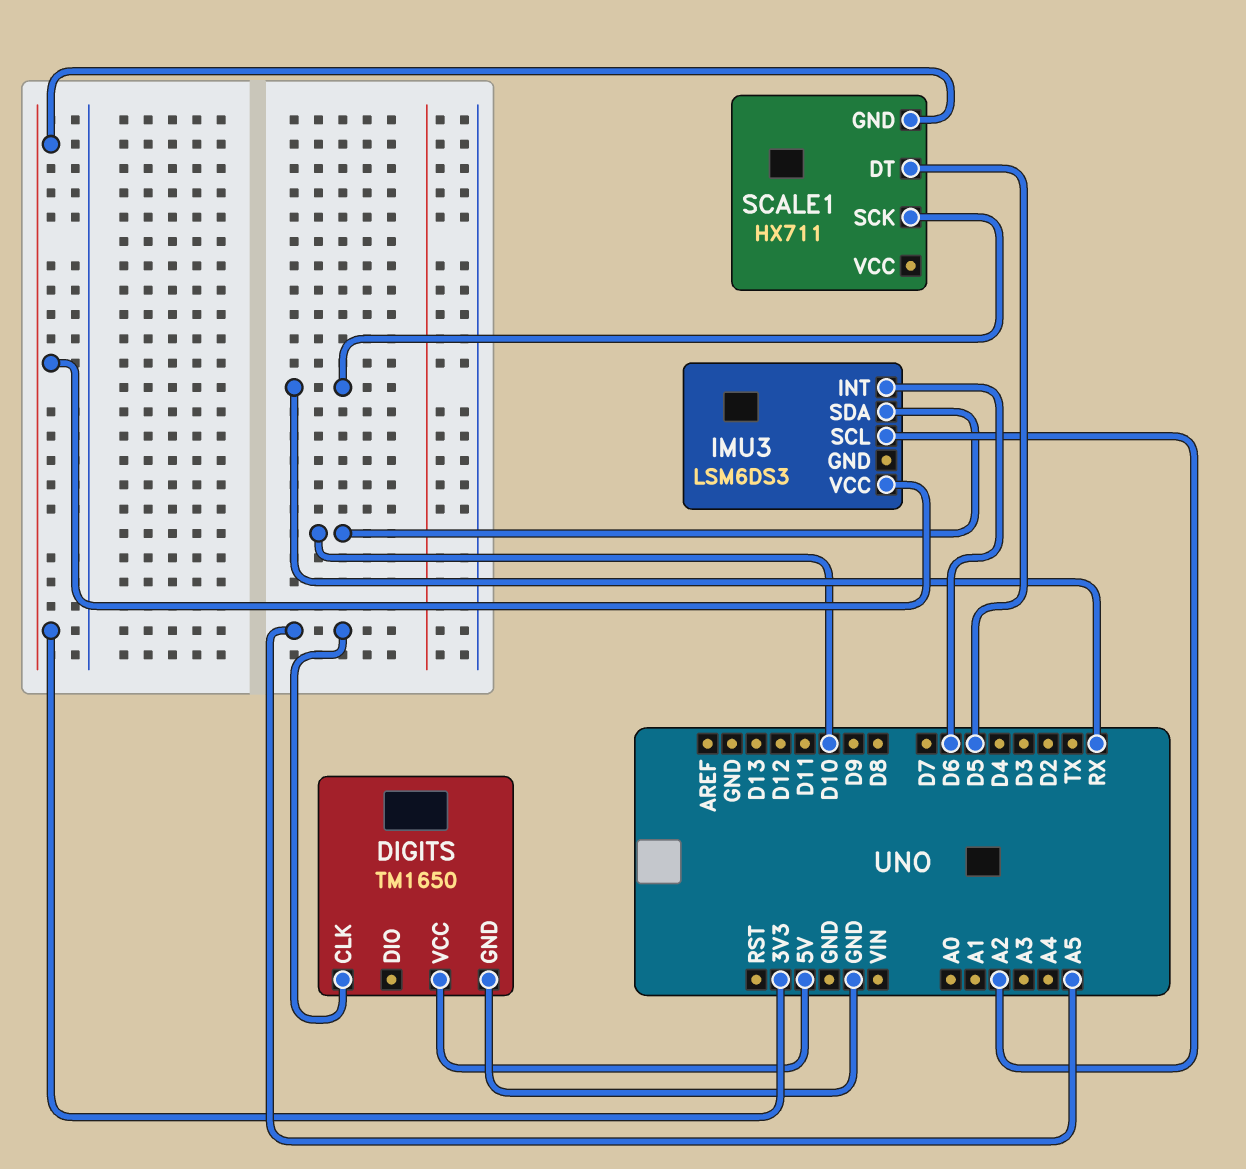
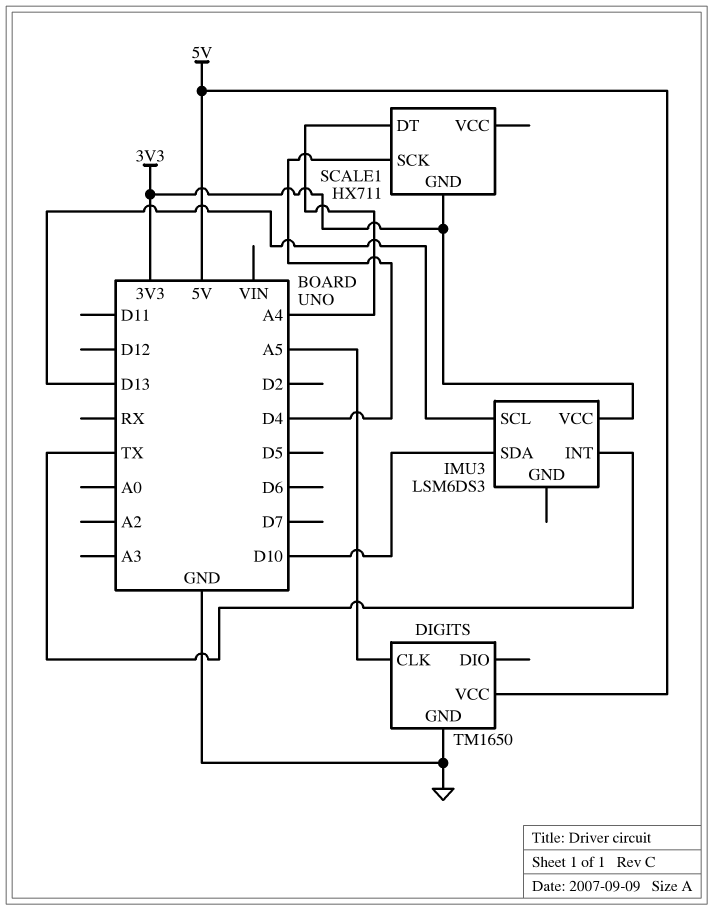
IMU3 pin INT: D6 -> TX
IMU3 pin SCL: A2 -> D13
SCALE1 pin DT: D5 -> A4
SCALE1 pin SCK: RX -> D4

